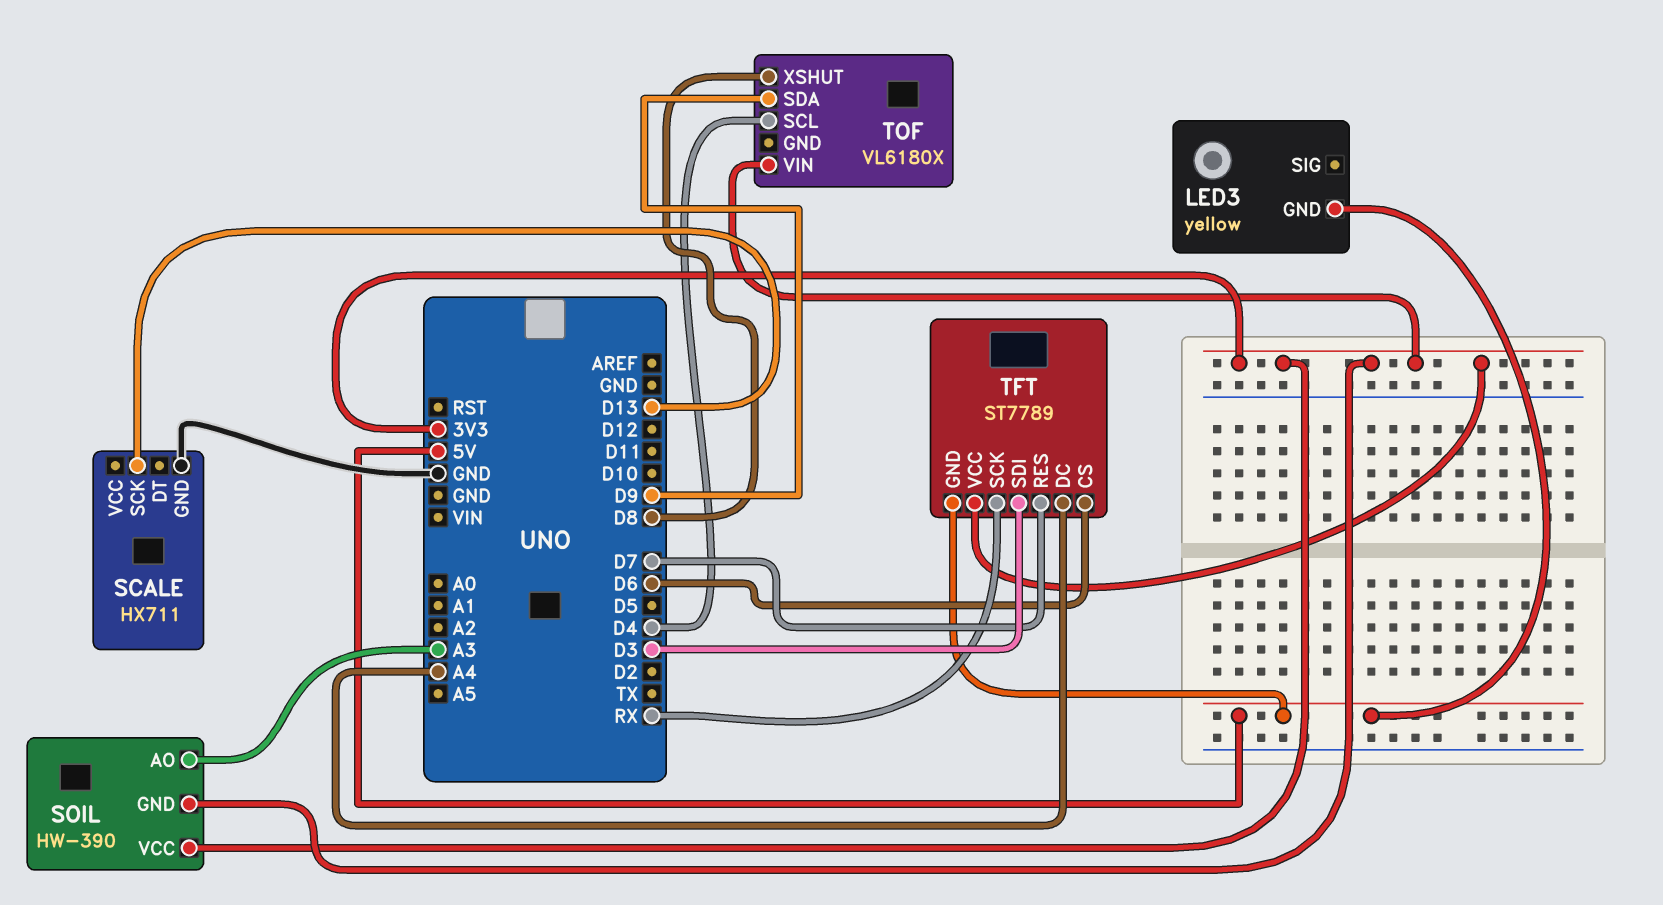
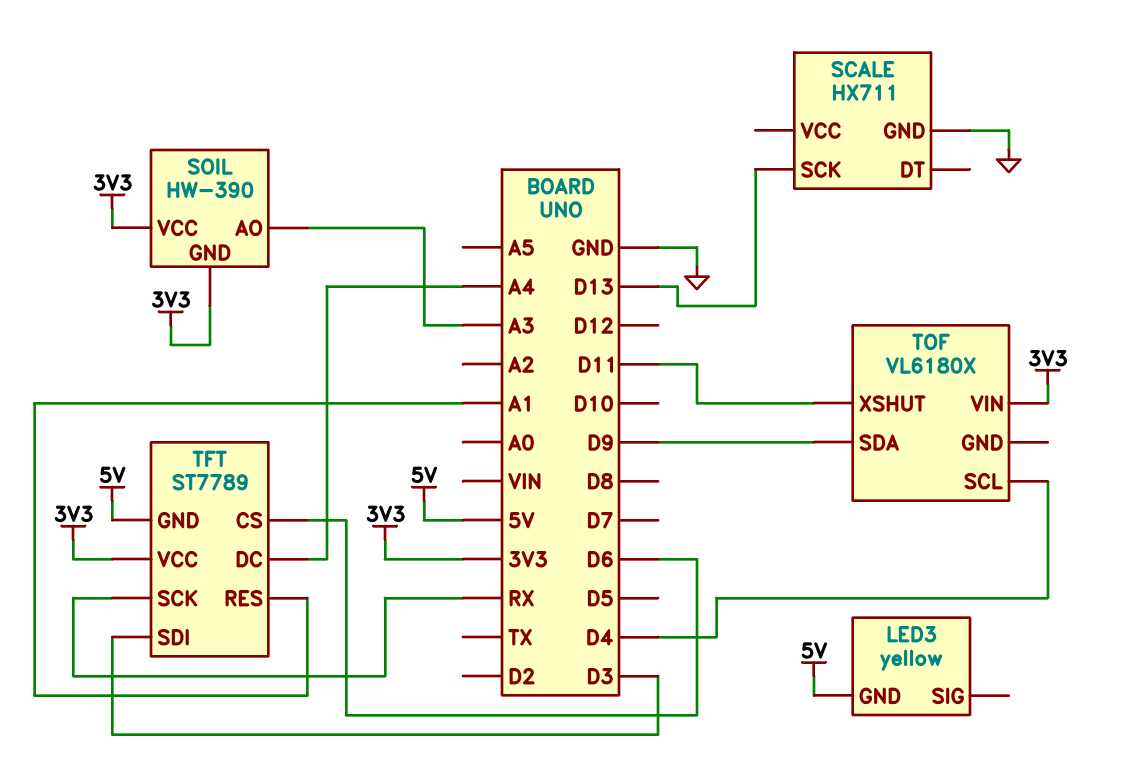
TFT pin RES: D7 -> A1
TOF pin XSHUT: D8 -> D11

